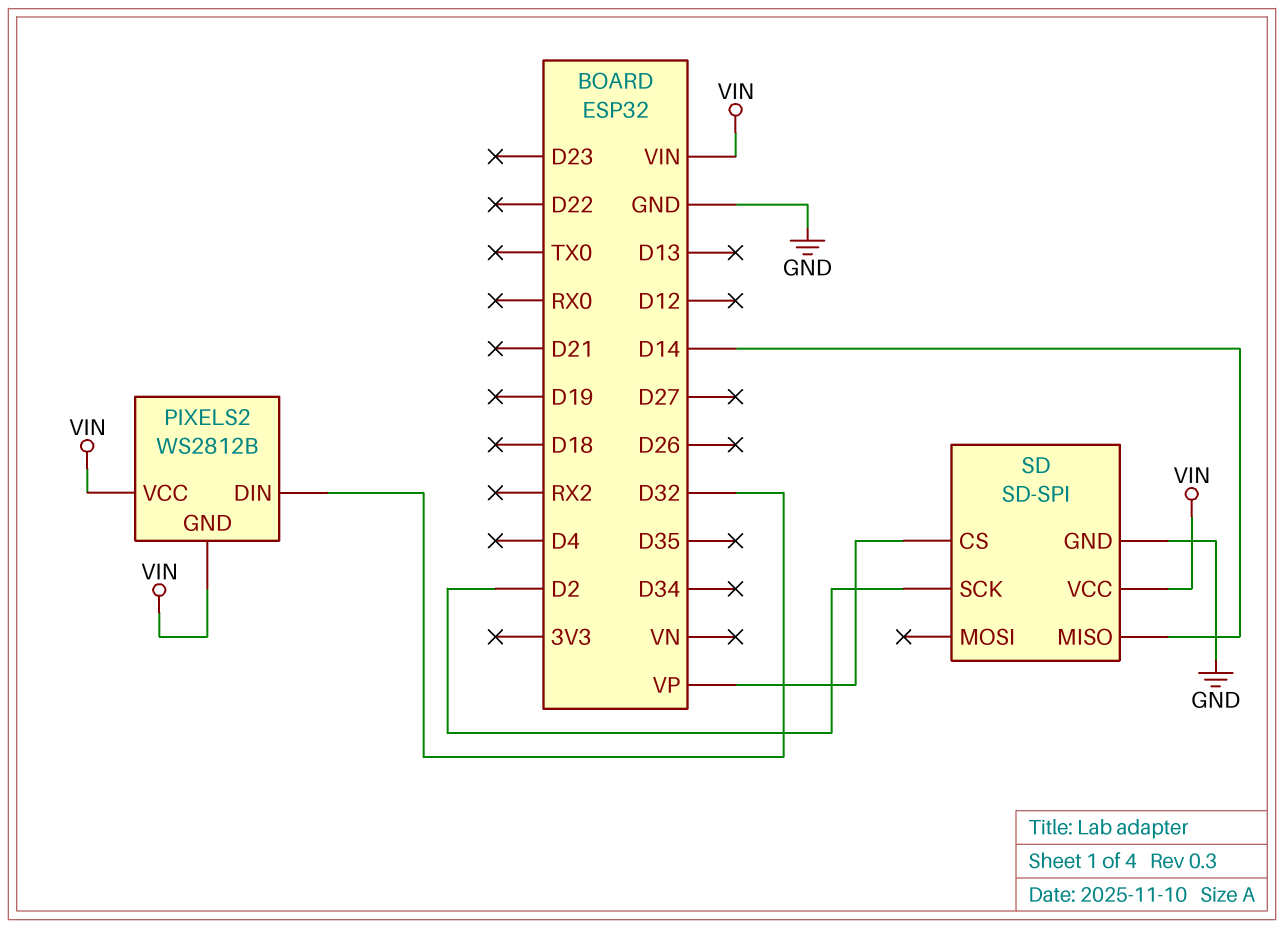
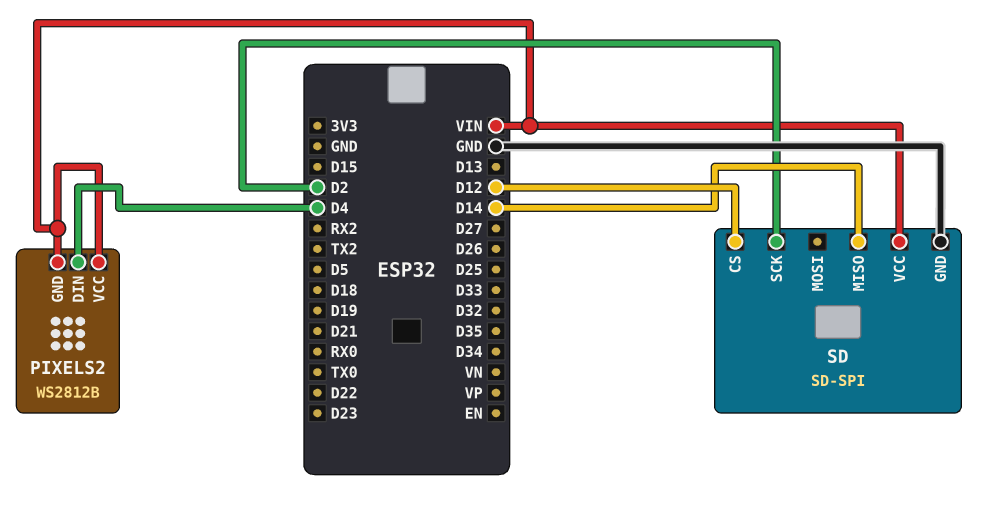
PIXELS2 pin DIN: D32 -> D4
SD pin CS: VP -> D12

